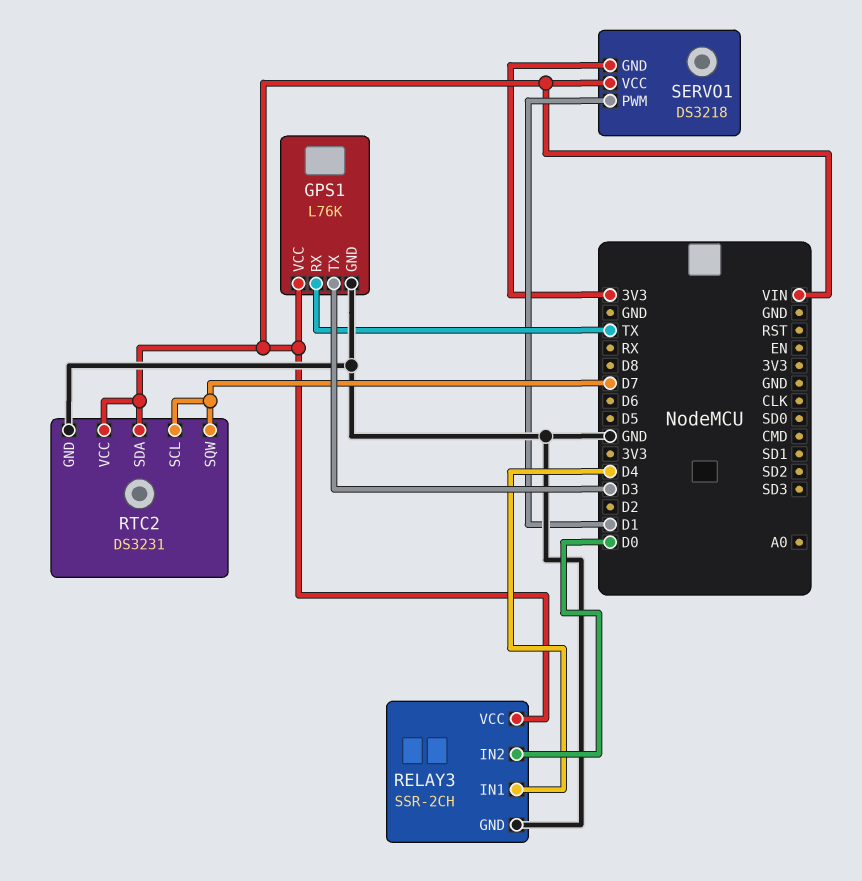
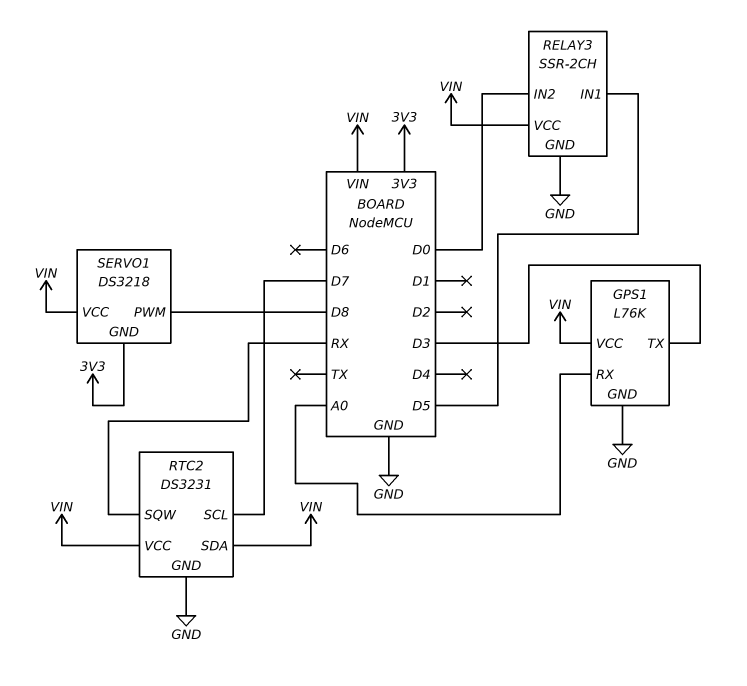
GPS1 pin RX: TX -> A0
RELAY3 pin IN1: D4 -> D5
RTC2 pin SQW: D7 -> RX
SERVO1 pin PWM: D1 -> D8

